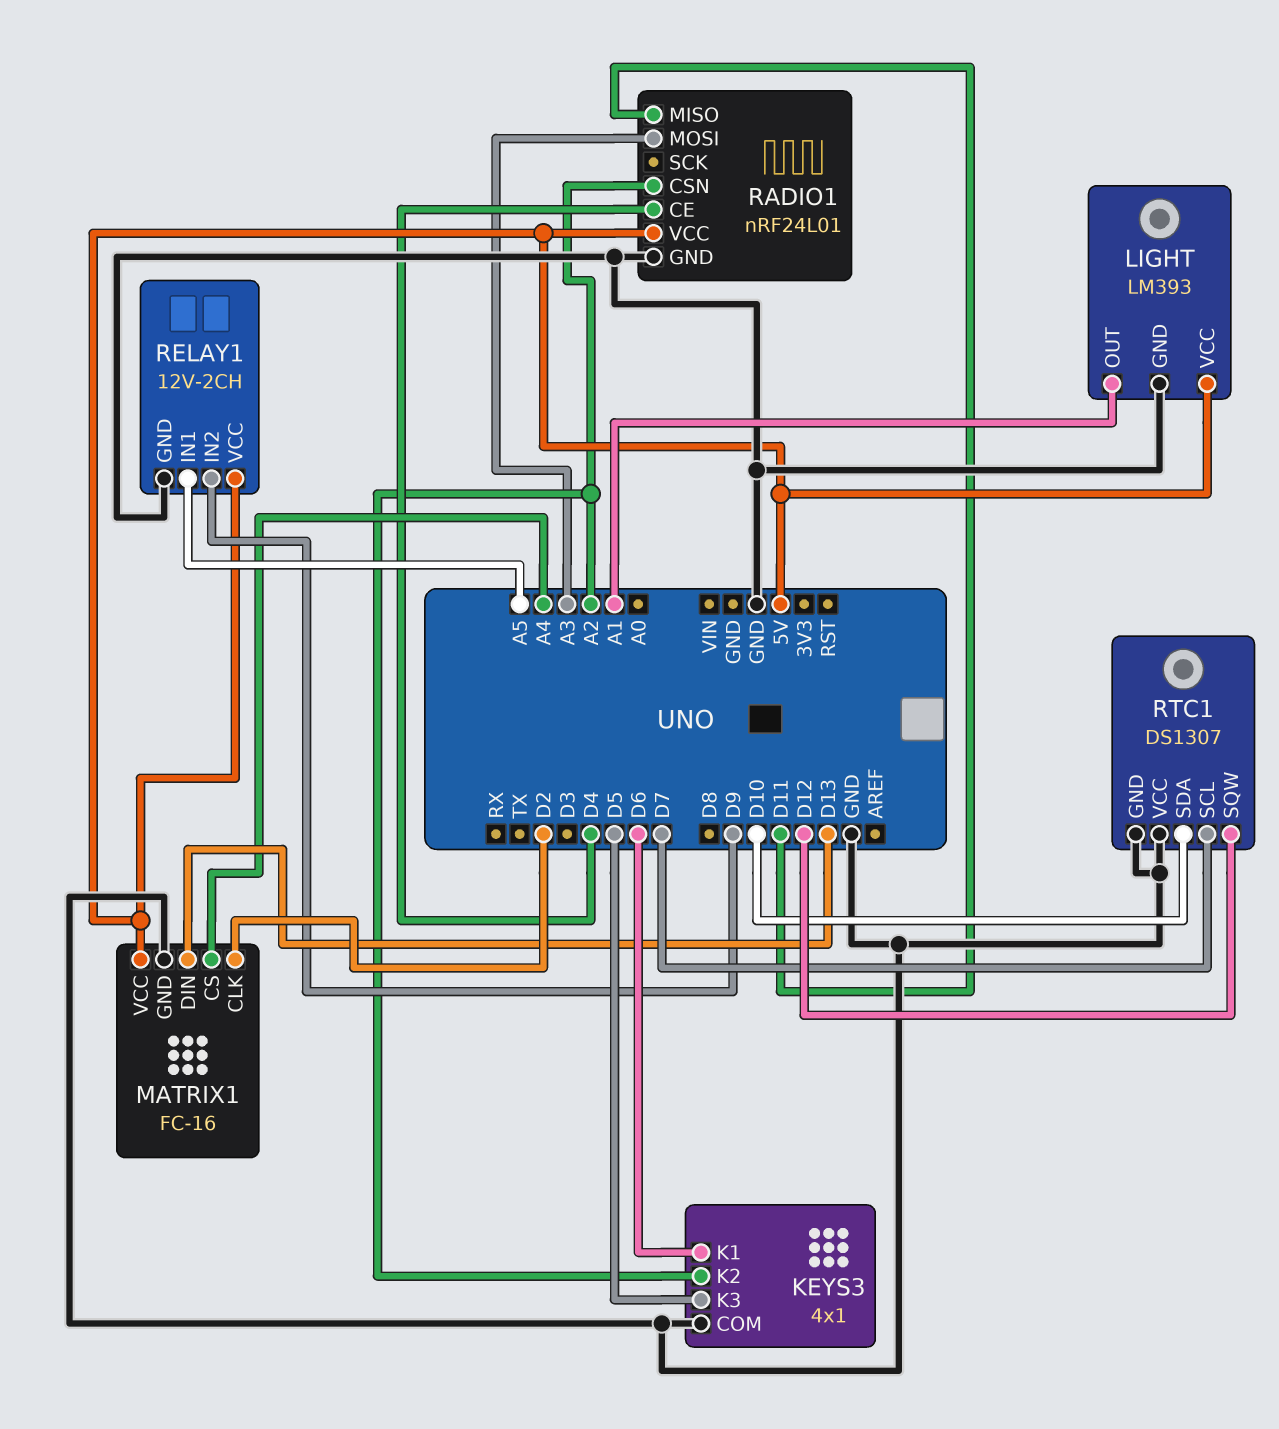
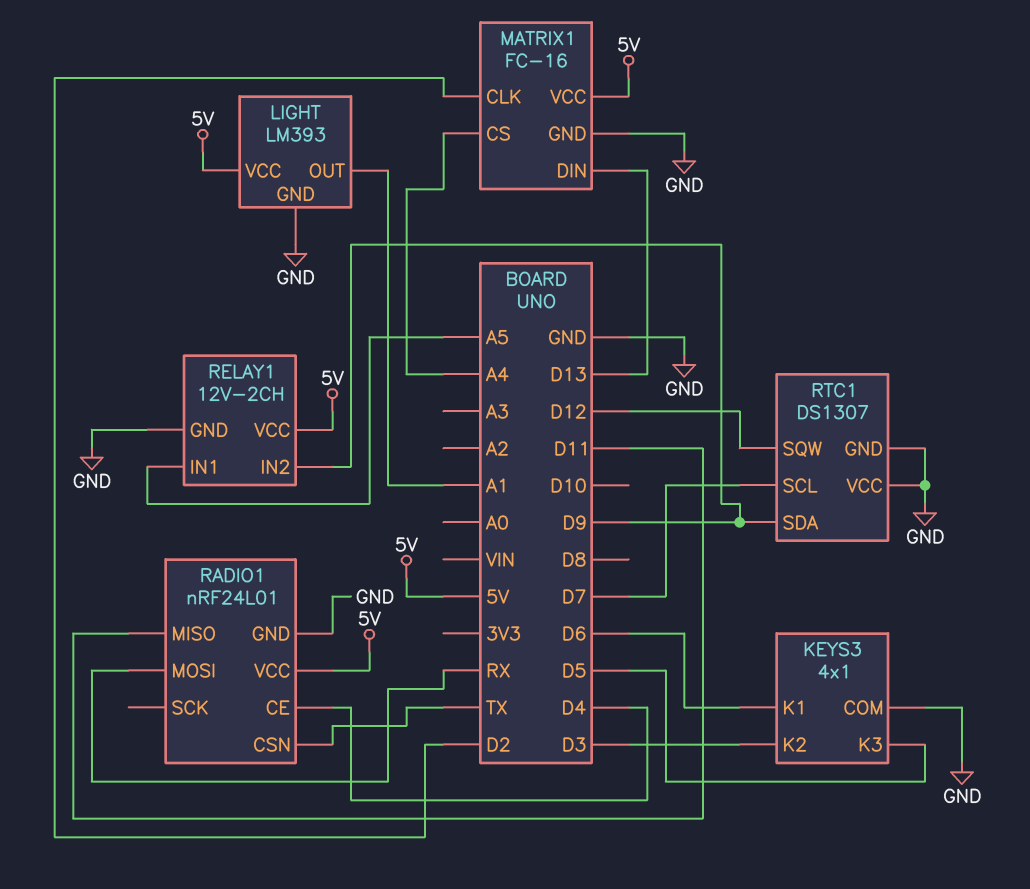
KEYS3 pin K2: A2 -> D3
RADIO1 pin CSN: A2 -> TX
RADIO1 pin MOSI: A3 -> RX
RTC1 pin SDA: D10 -> D9

